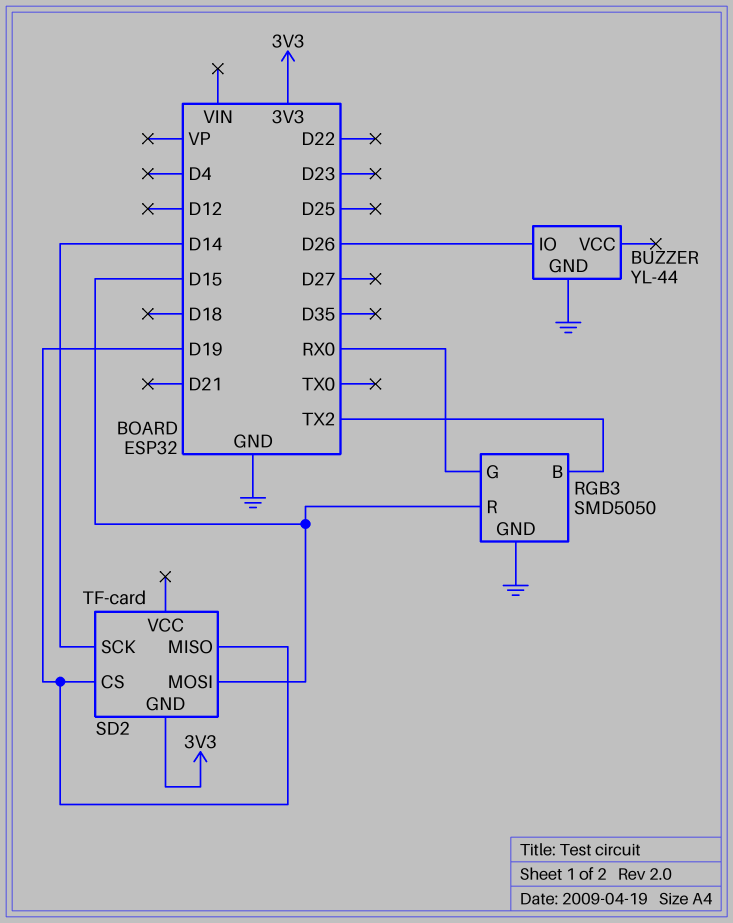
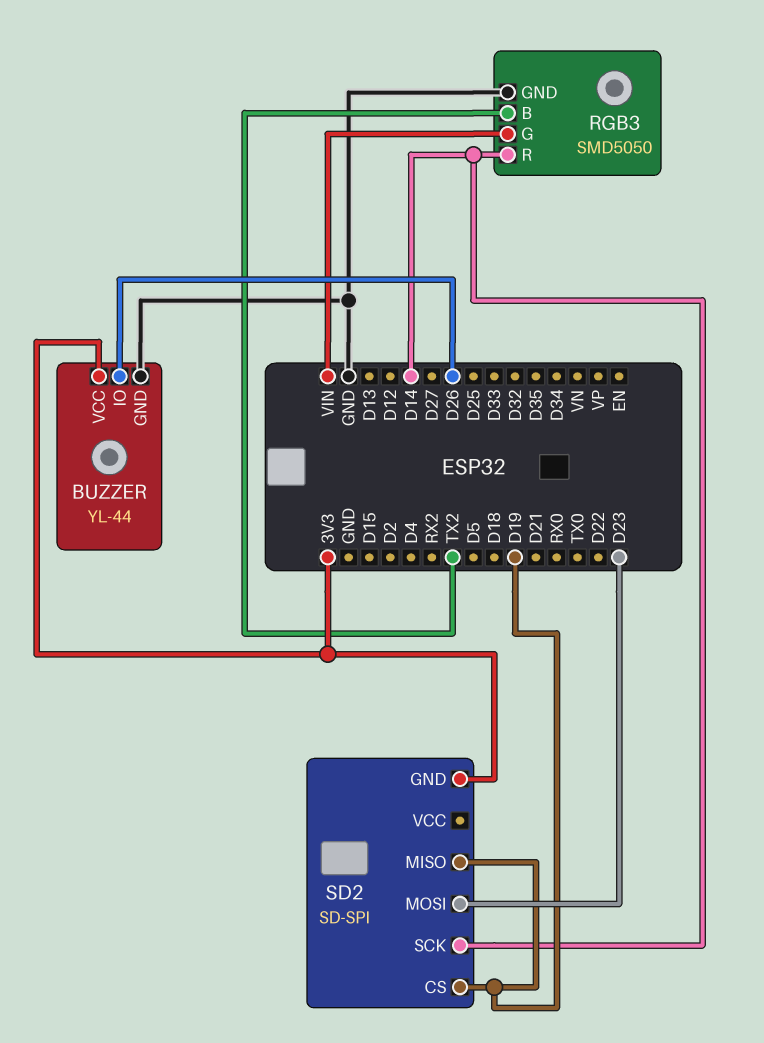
BUZZER pin VCC: none -> 3V3
RGB3 pin G: RX0 -> VIN
RGB3 pin R: D15 -> D14
SD2: TF-card -> SD-SPI
SD2 pin MOSI: D15 -> D23

